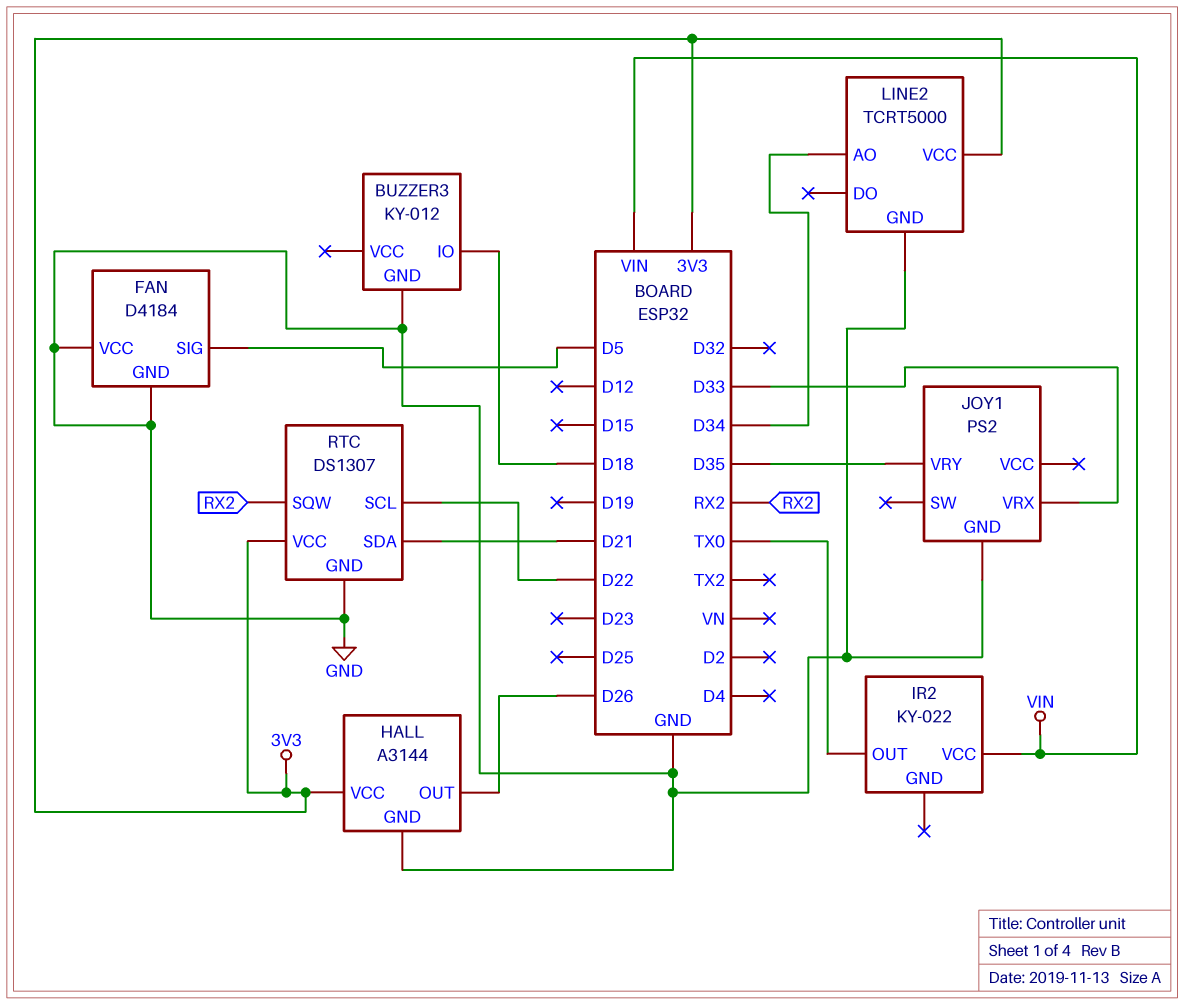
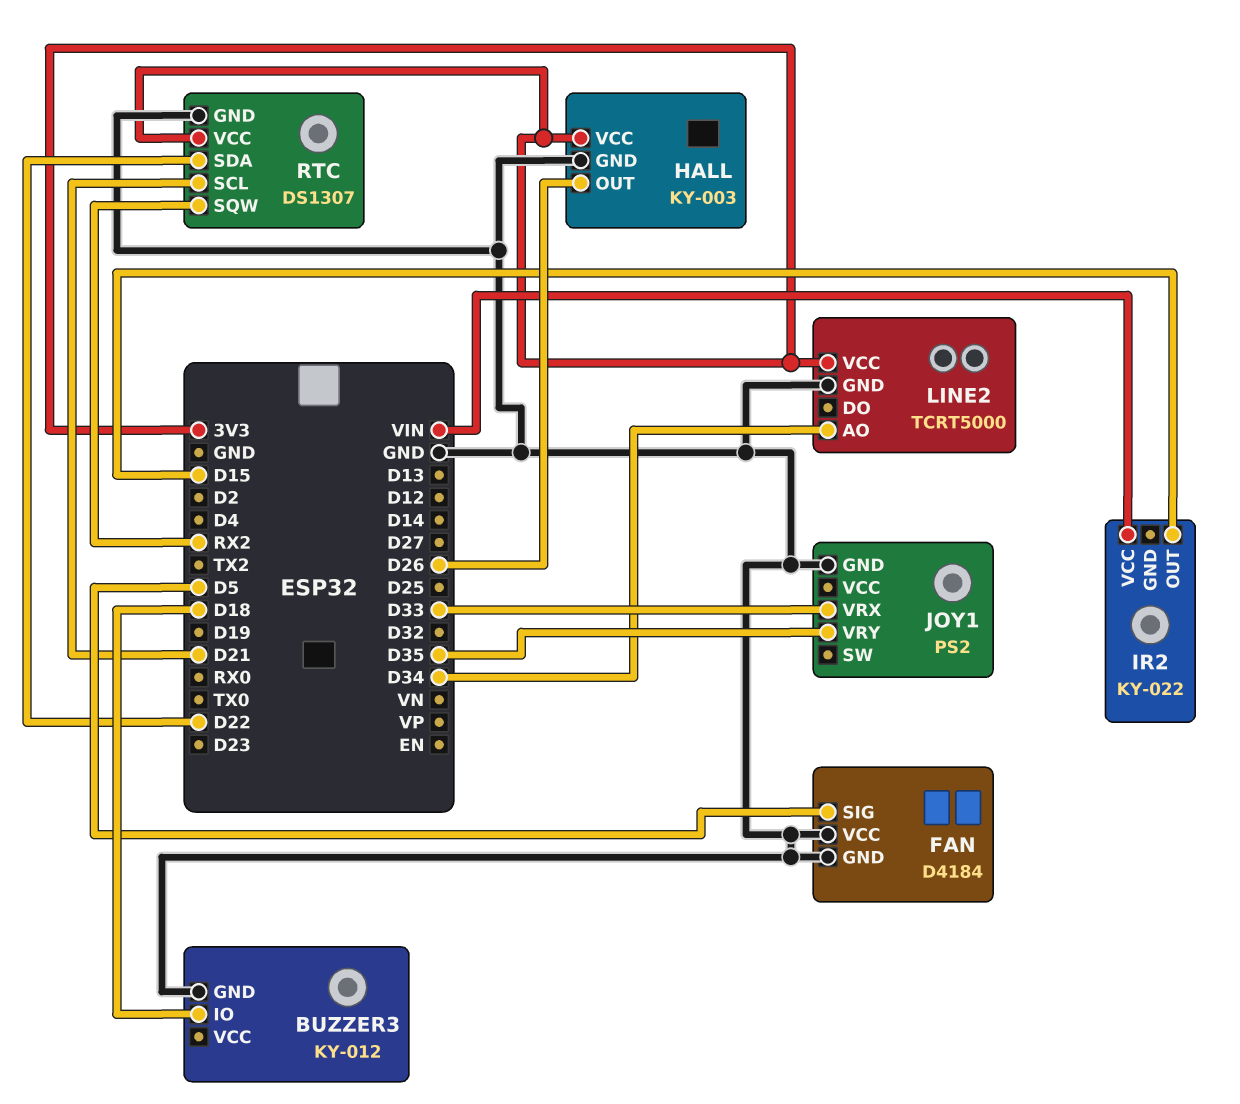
HALL: A3144 -> KY-003
IR2 pin OUT: TX0 -> D15
RTC pin SCL: D22 -> D21
RTC pin SDA: D21 -> D22

